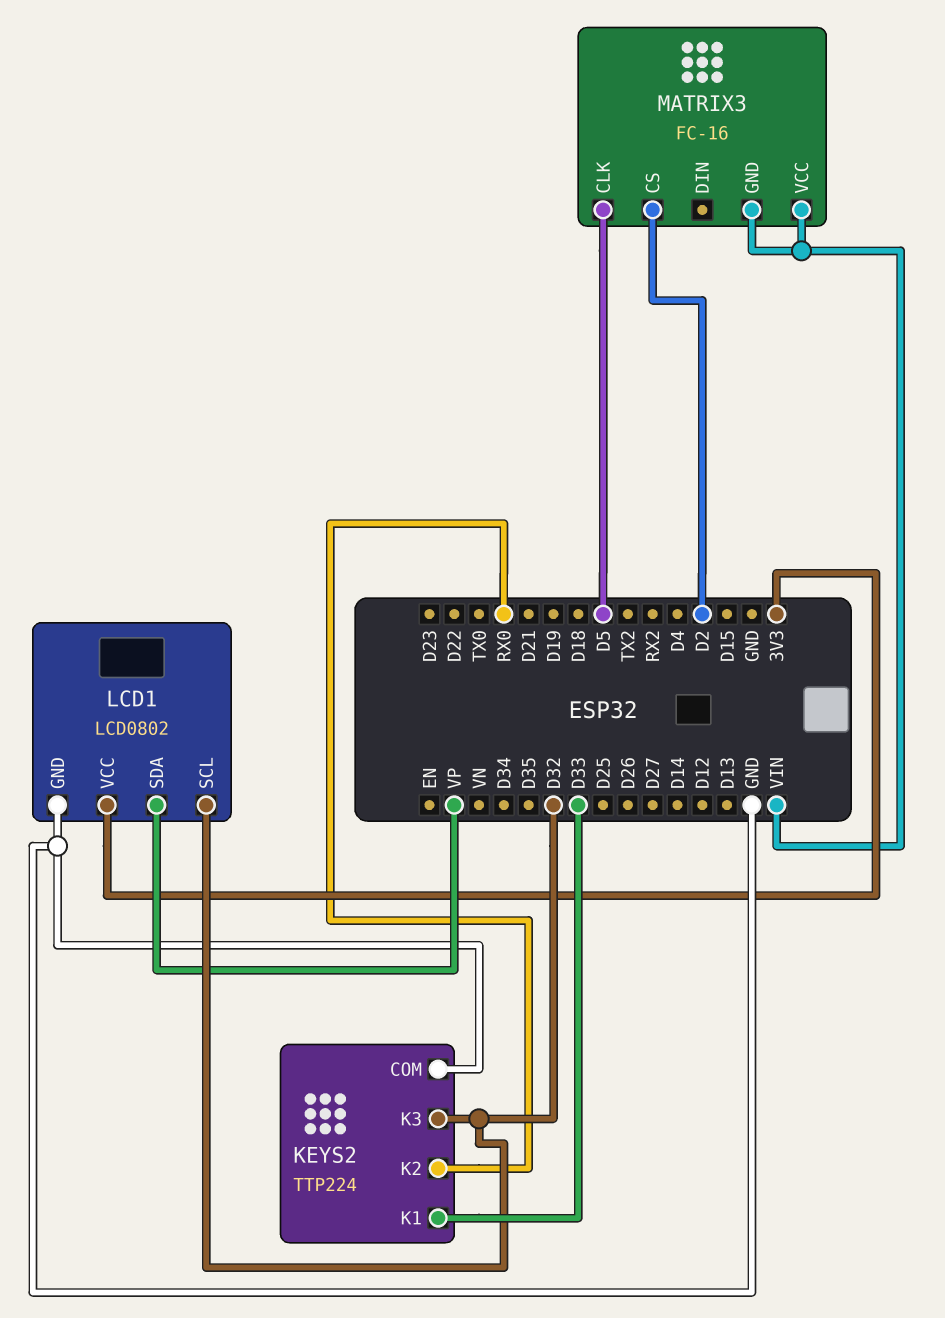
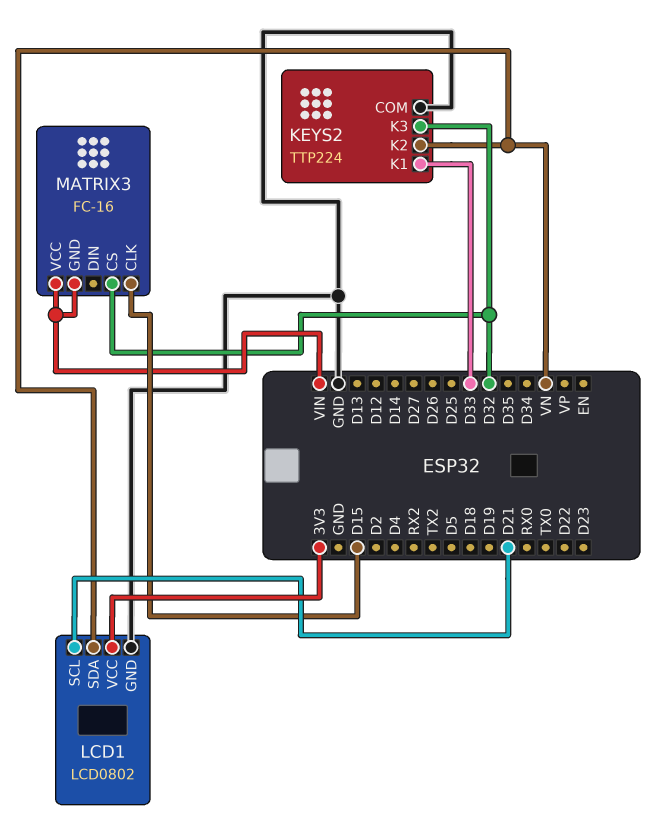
KEYS2 pin K2: RX0 -> VN
LCD1 pin SCL: D32 -> D21
LCD1 pin SDA: VP -> VN
MATRIX3 pin CLK: D5 -> D15
MATRIX3 pin CS: D2 -> D32

